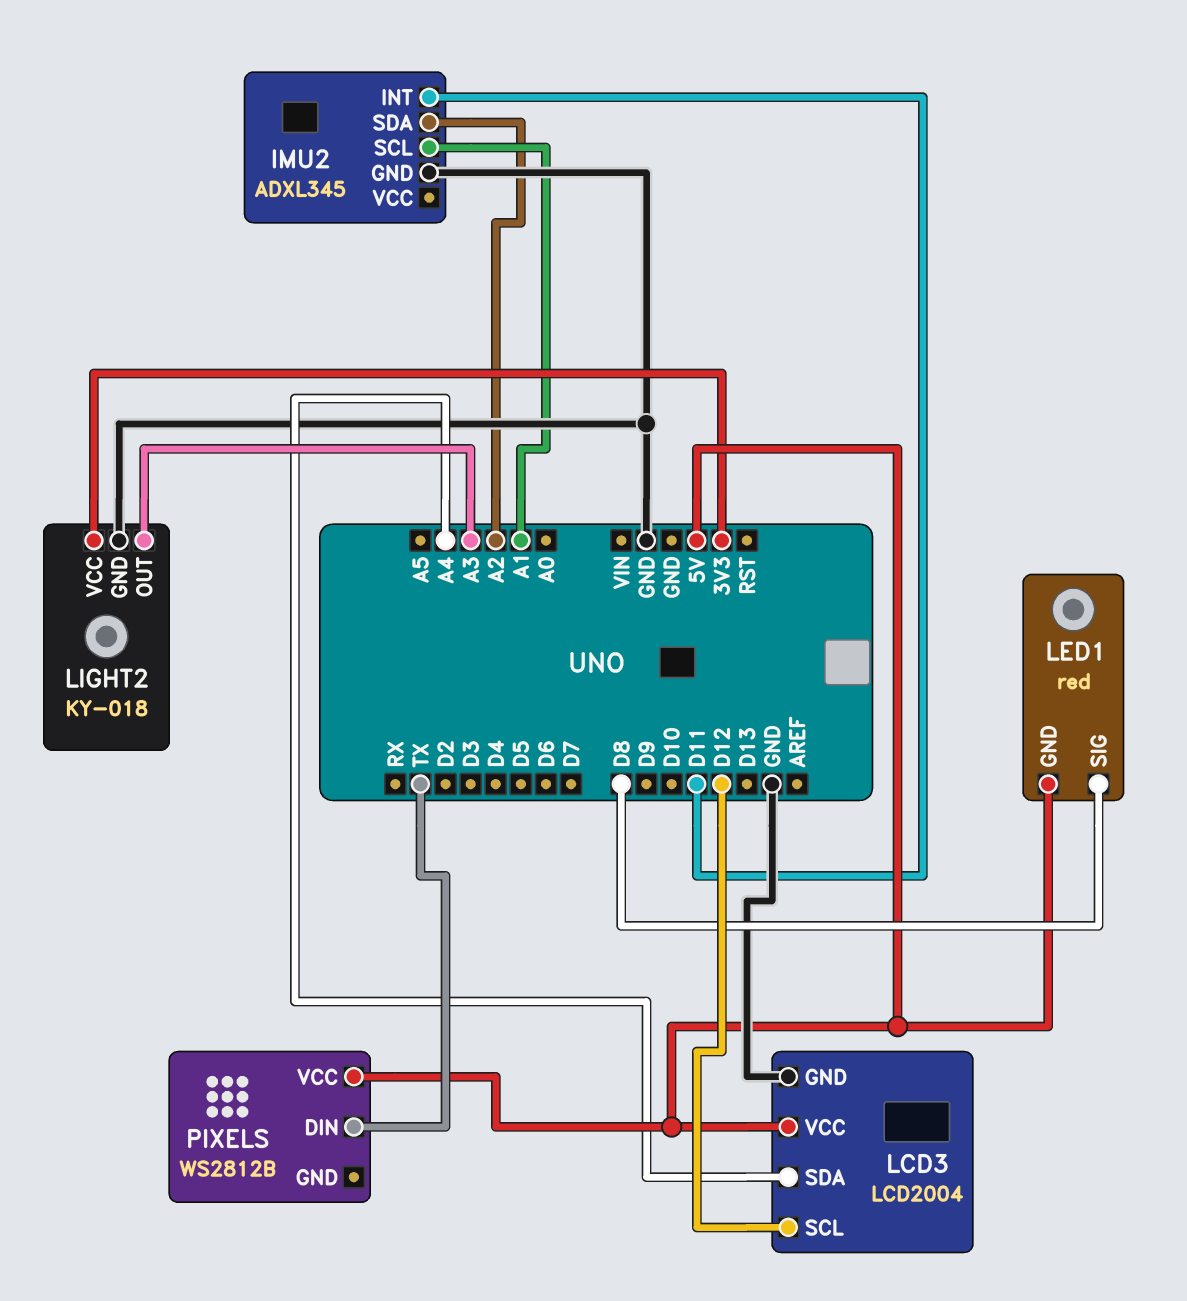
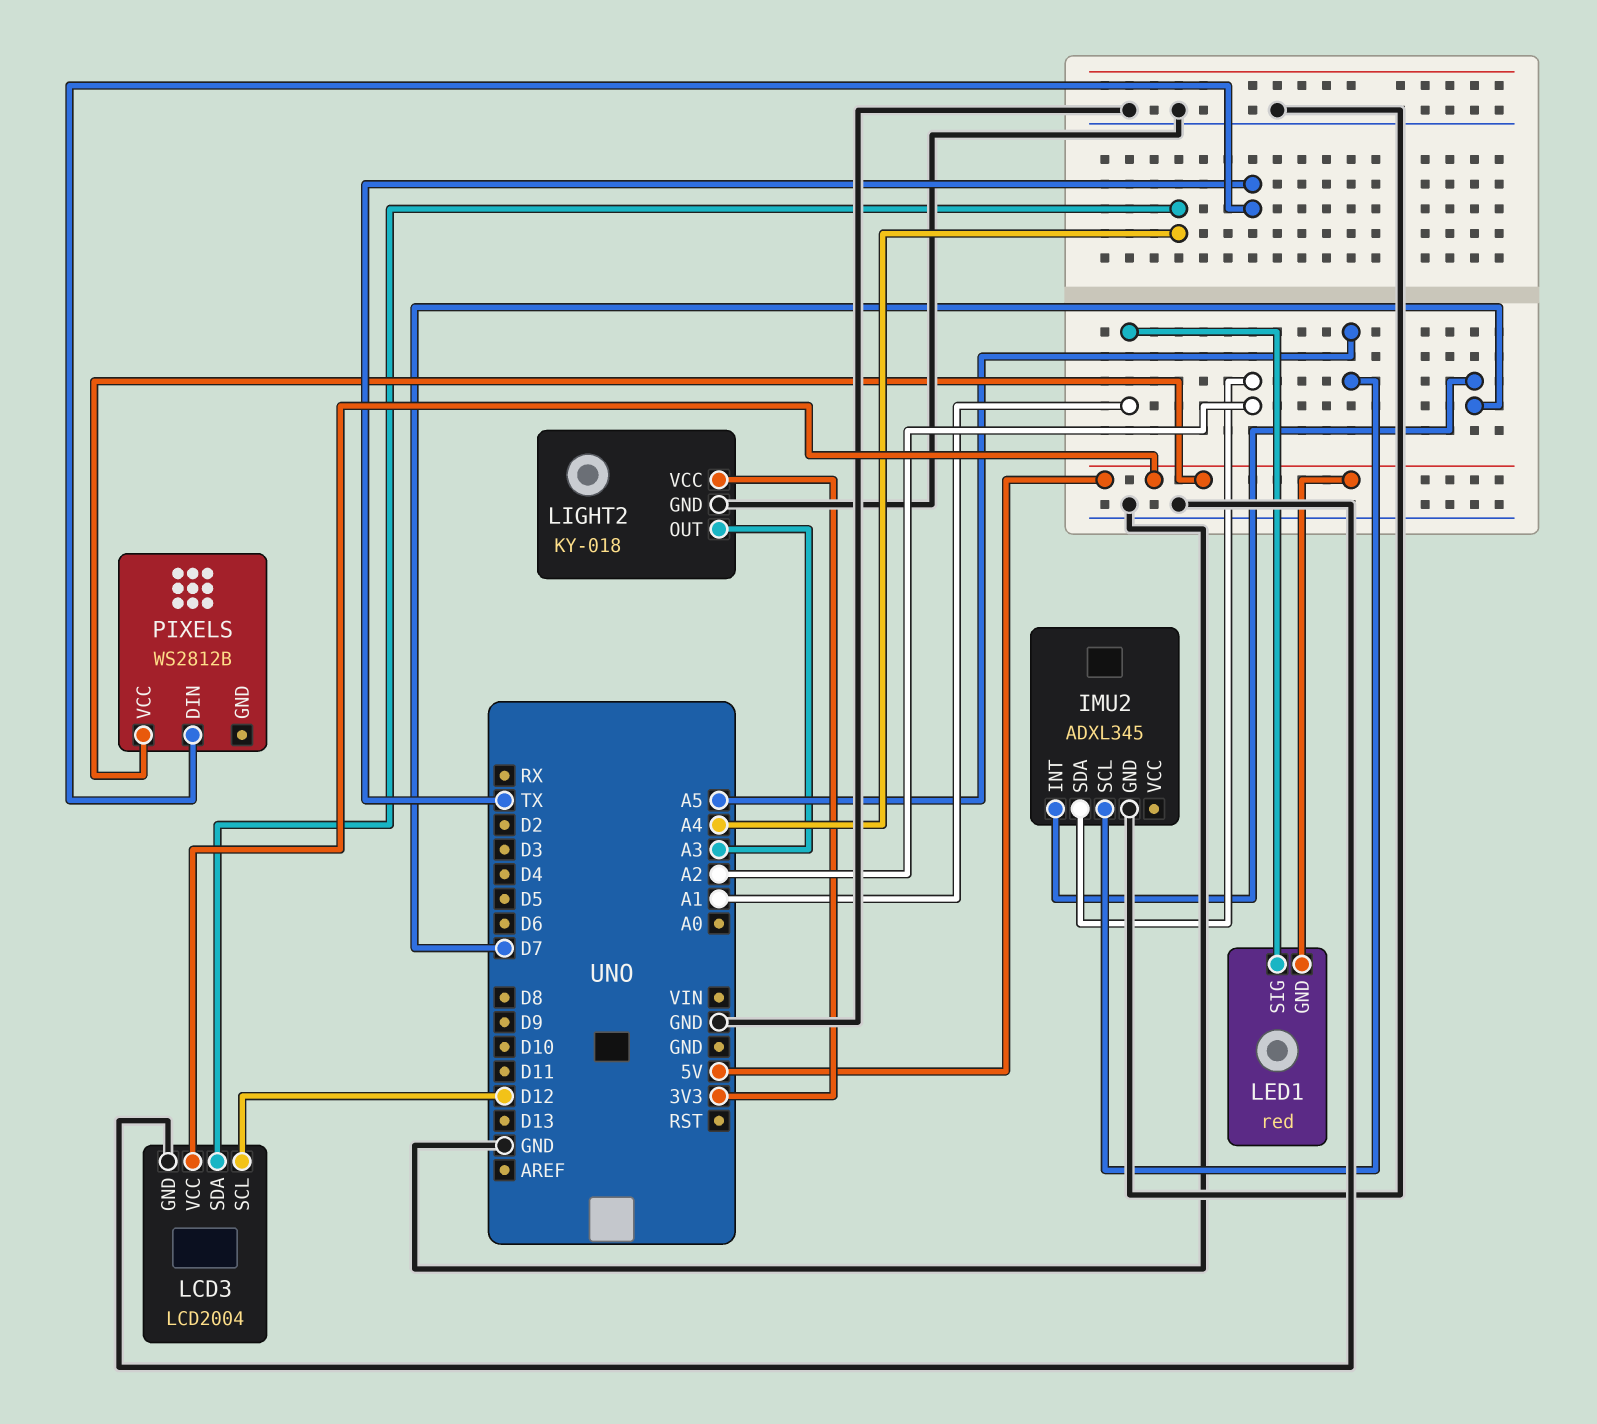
IMU2 pin INT: D11 -> D7
IMU2 pin SCL: A1 -> A5
LED1 pin SIG: D8 -> A1

